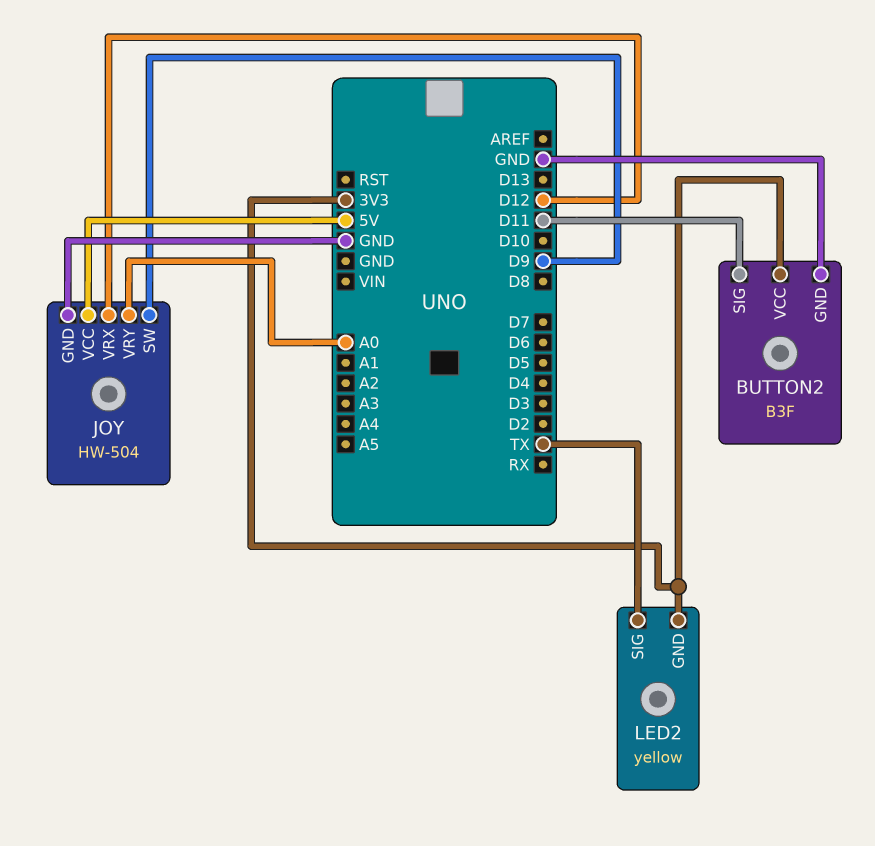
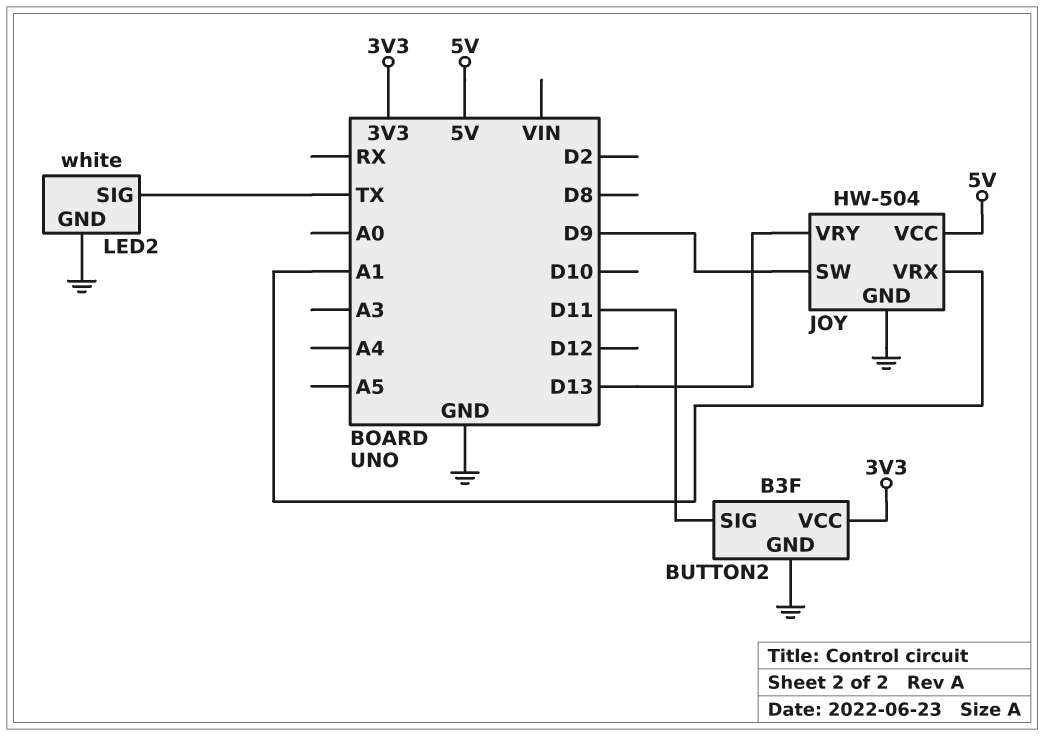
JOY pin VRX: D12 -> A1
JOY pin VRY: A0 -> D13
LED2: yellow -> white
LED2 pin GND: 3V3 -> GND

